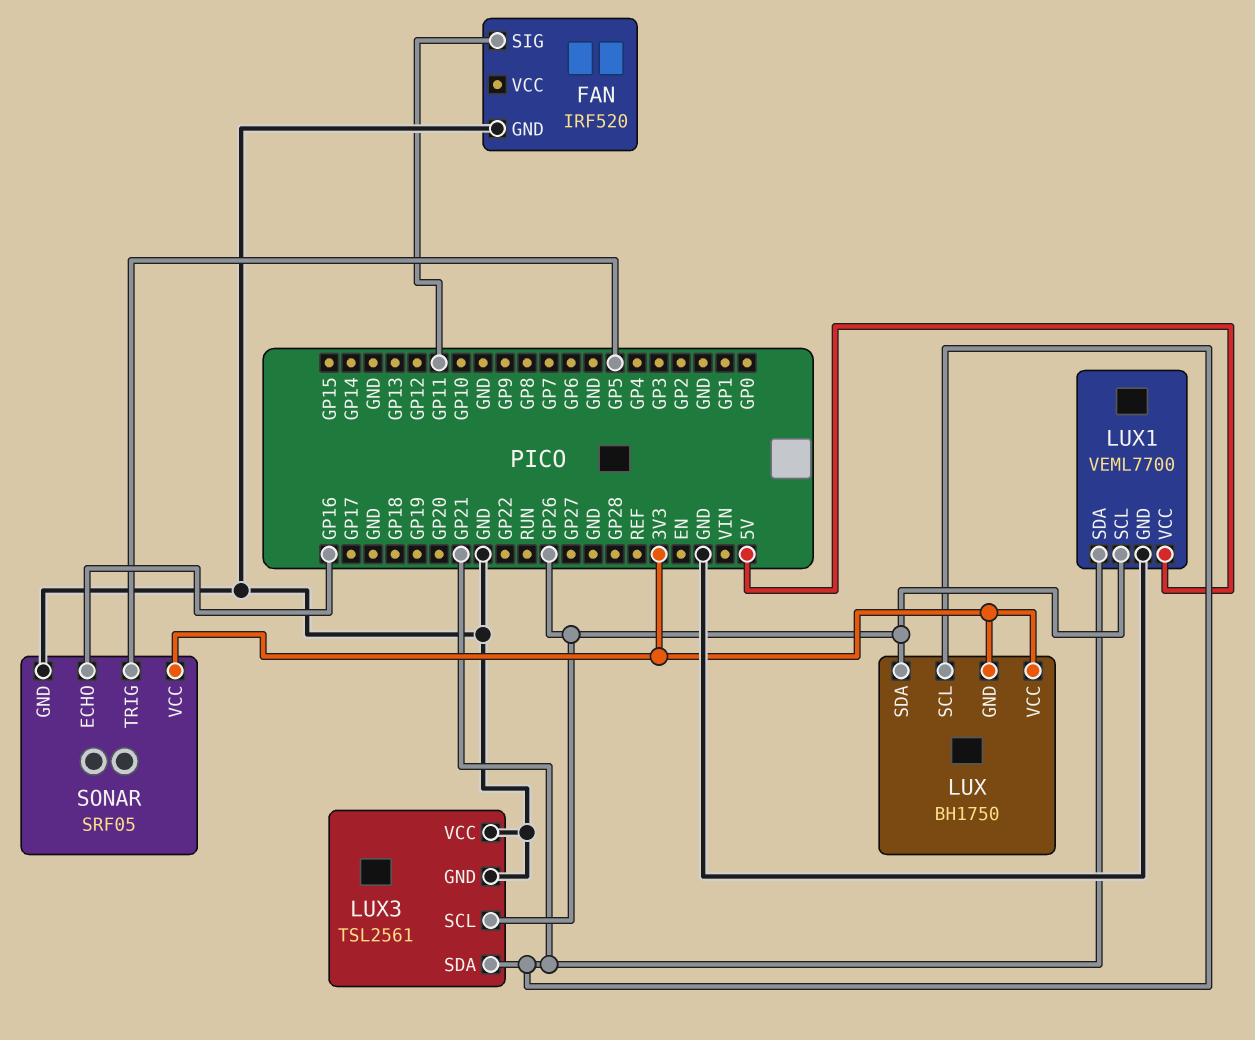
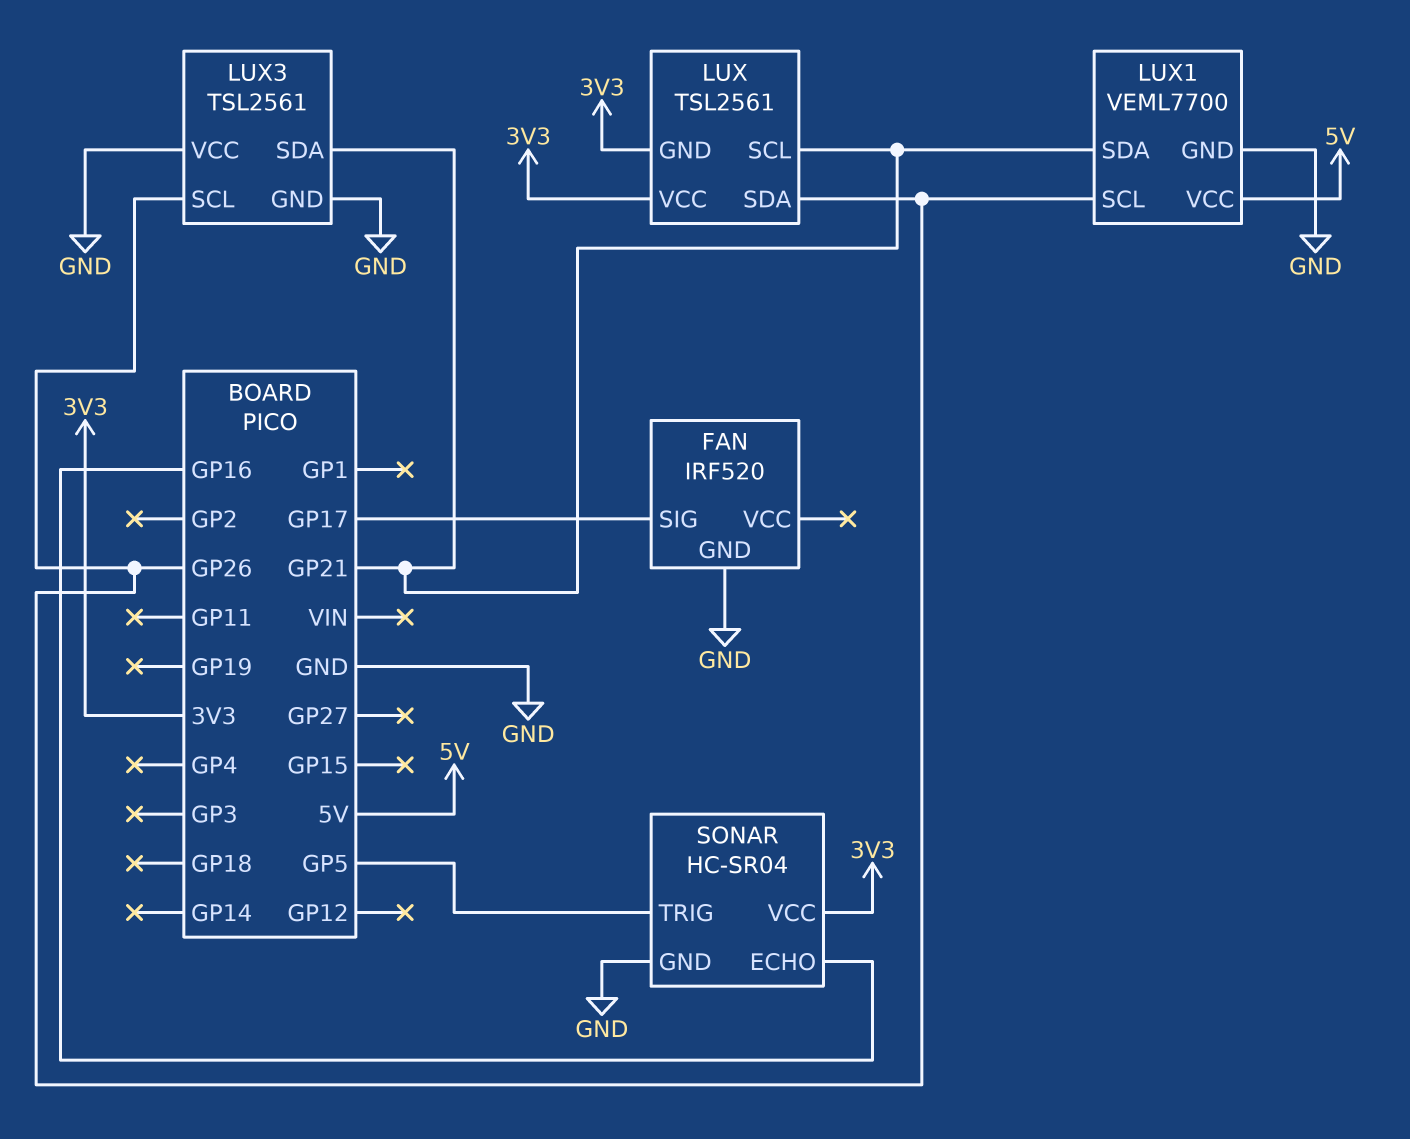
FAN pin SIG: GP11 -> GP17
LUX: BH1750 -> TSL2561
SONAR: SRF05 -> HC-SR04

